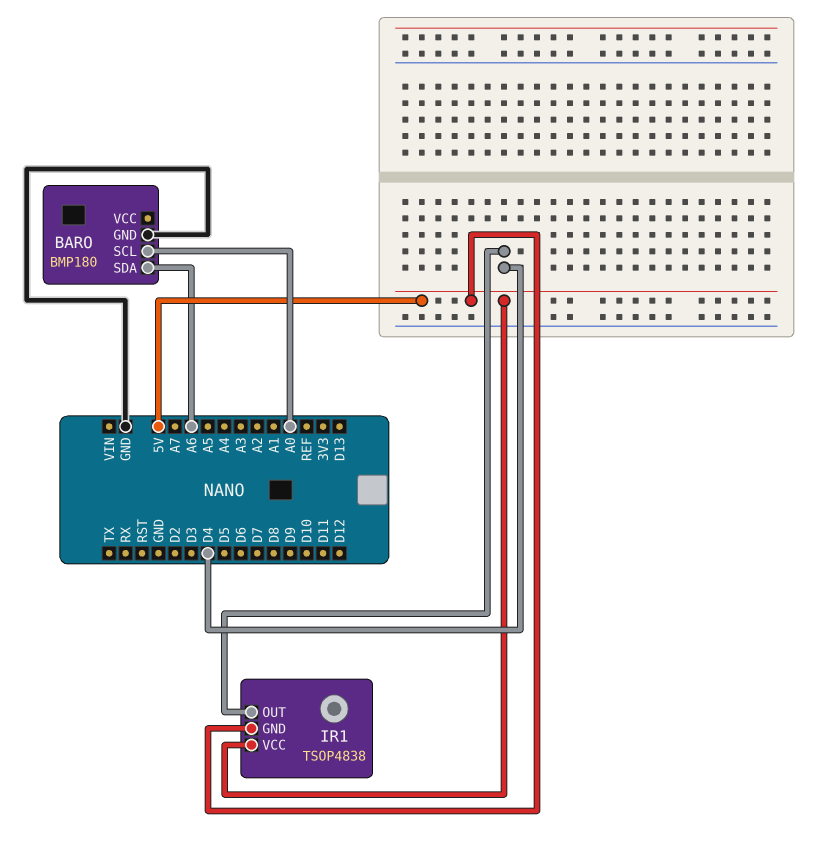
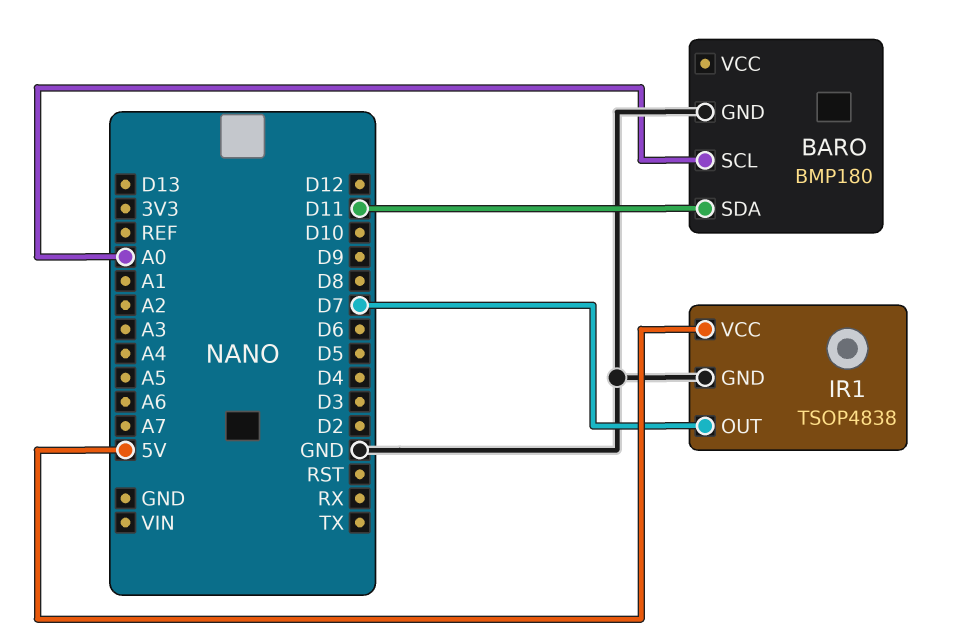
BARO pin SDA: A6 -> D11
IR1 pin GND: 5V -> GND
IR1 pin OUT: D4 -> D7

